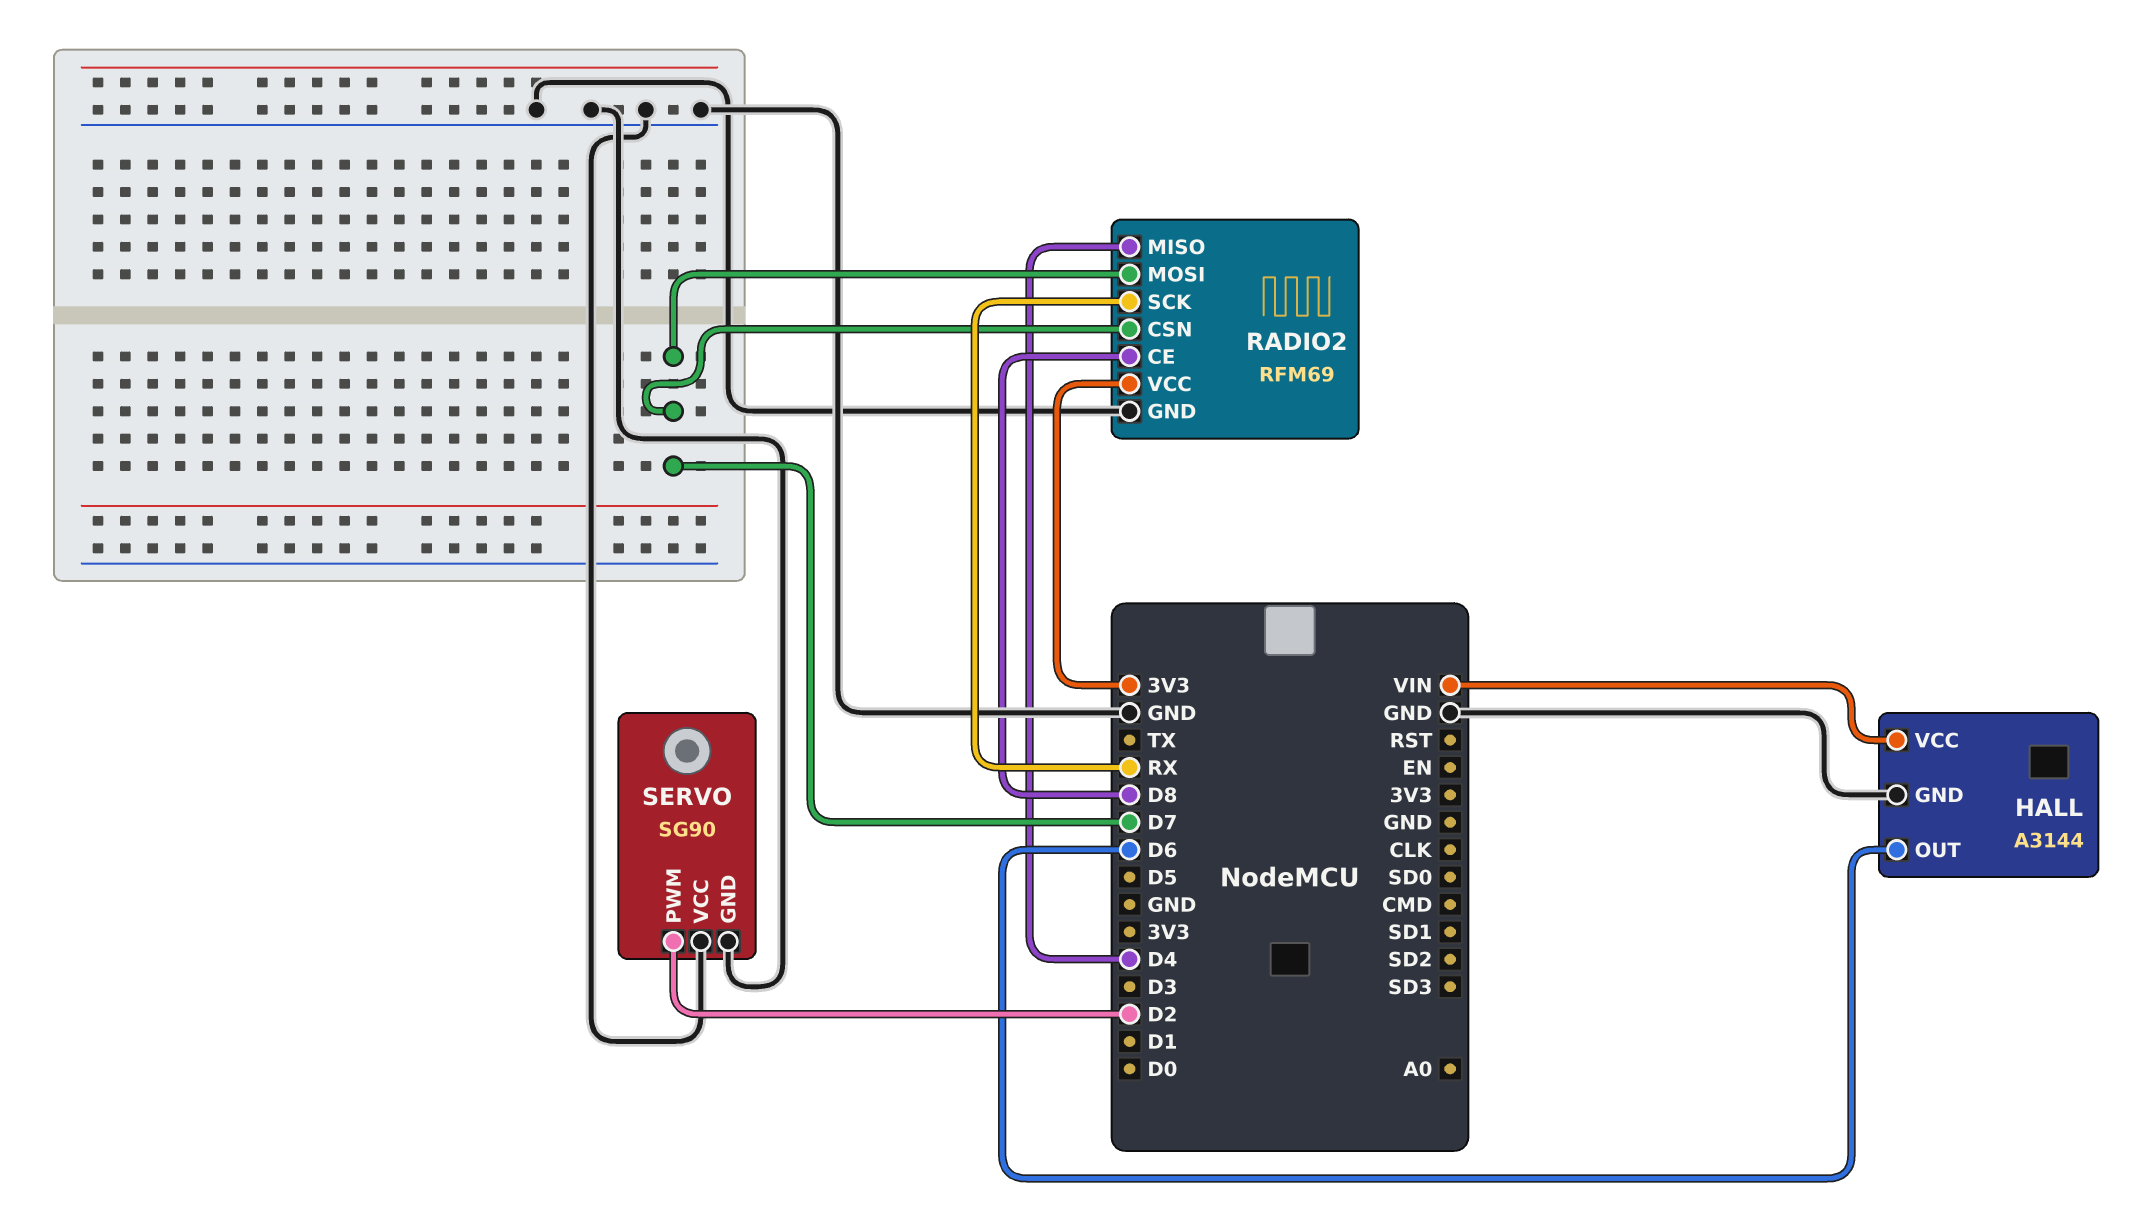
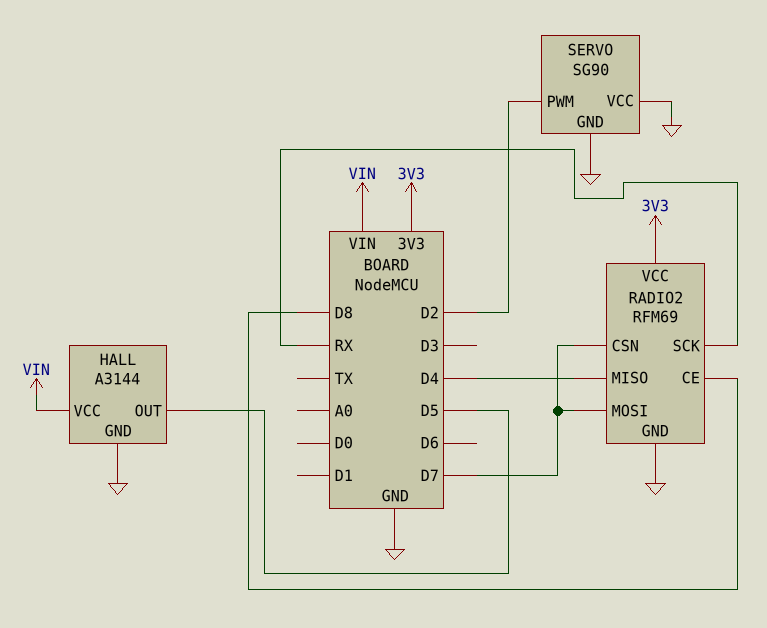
HALL pin OUT: D6 -> D5

